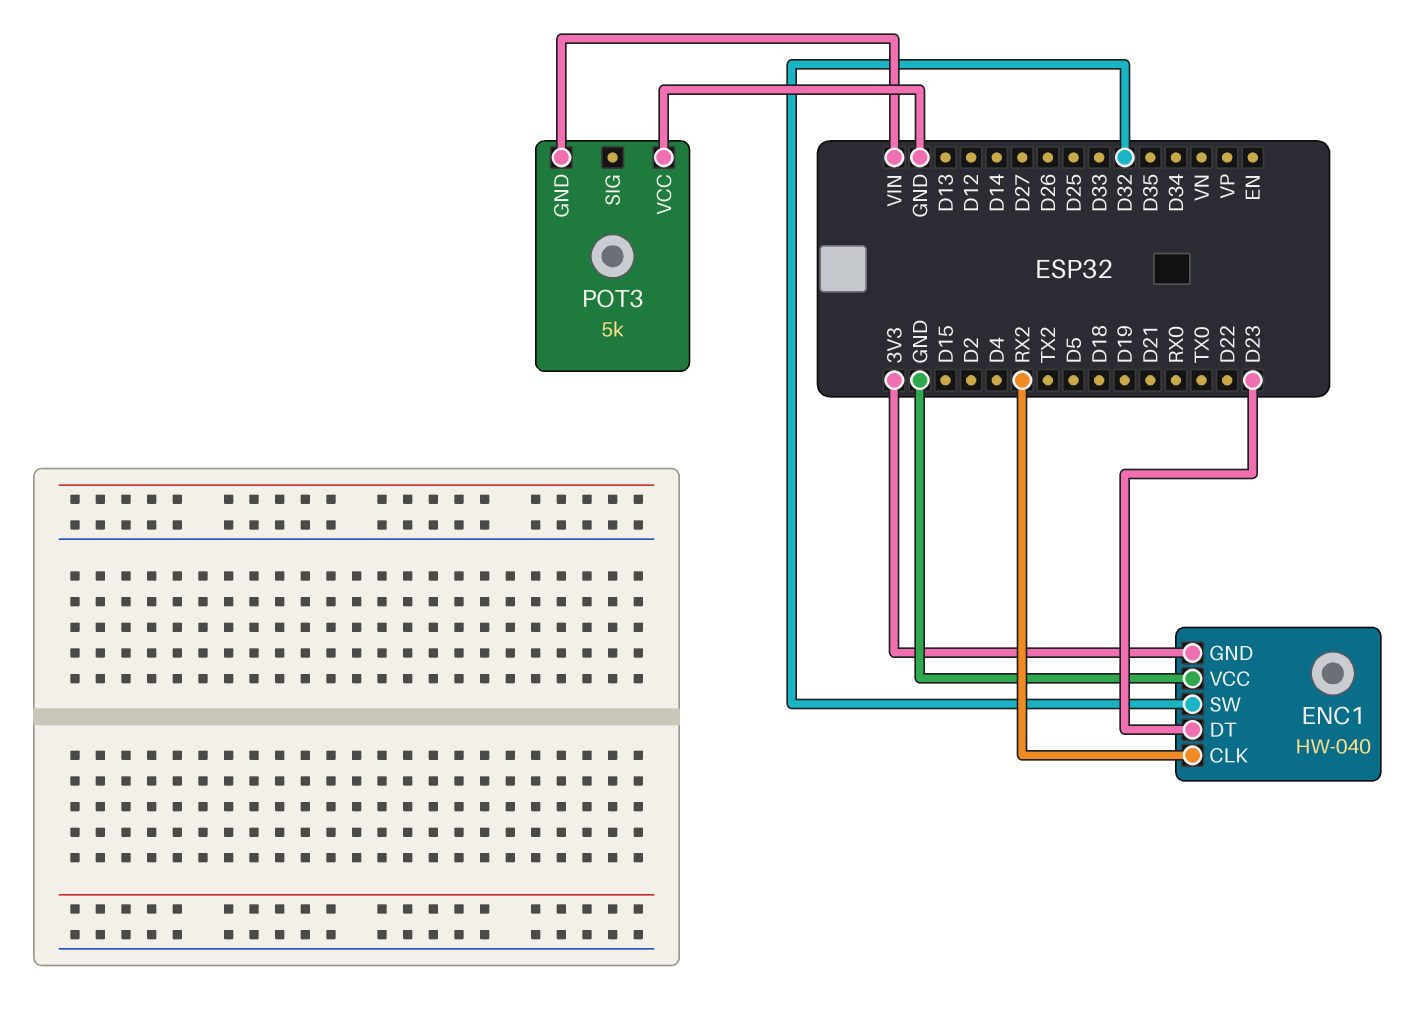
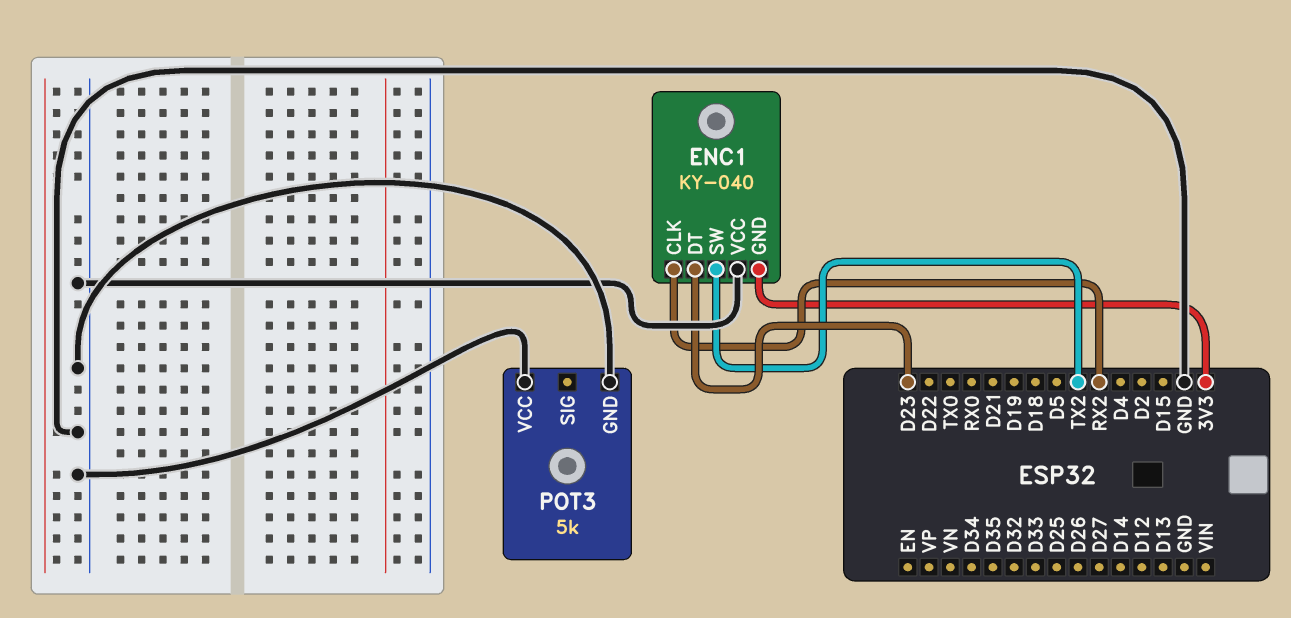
ENC1: HW-040 -> KY-040
ENC1 pin SW: D32 -> TX2
POT3 pin GND: VIN -> GND

